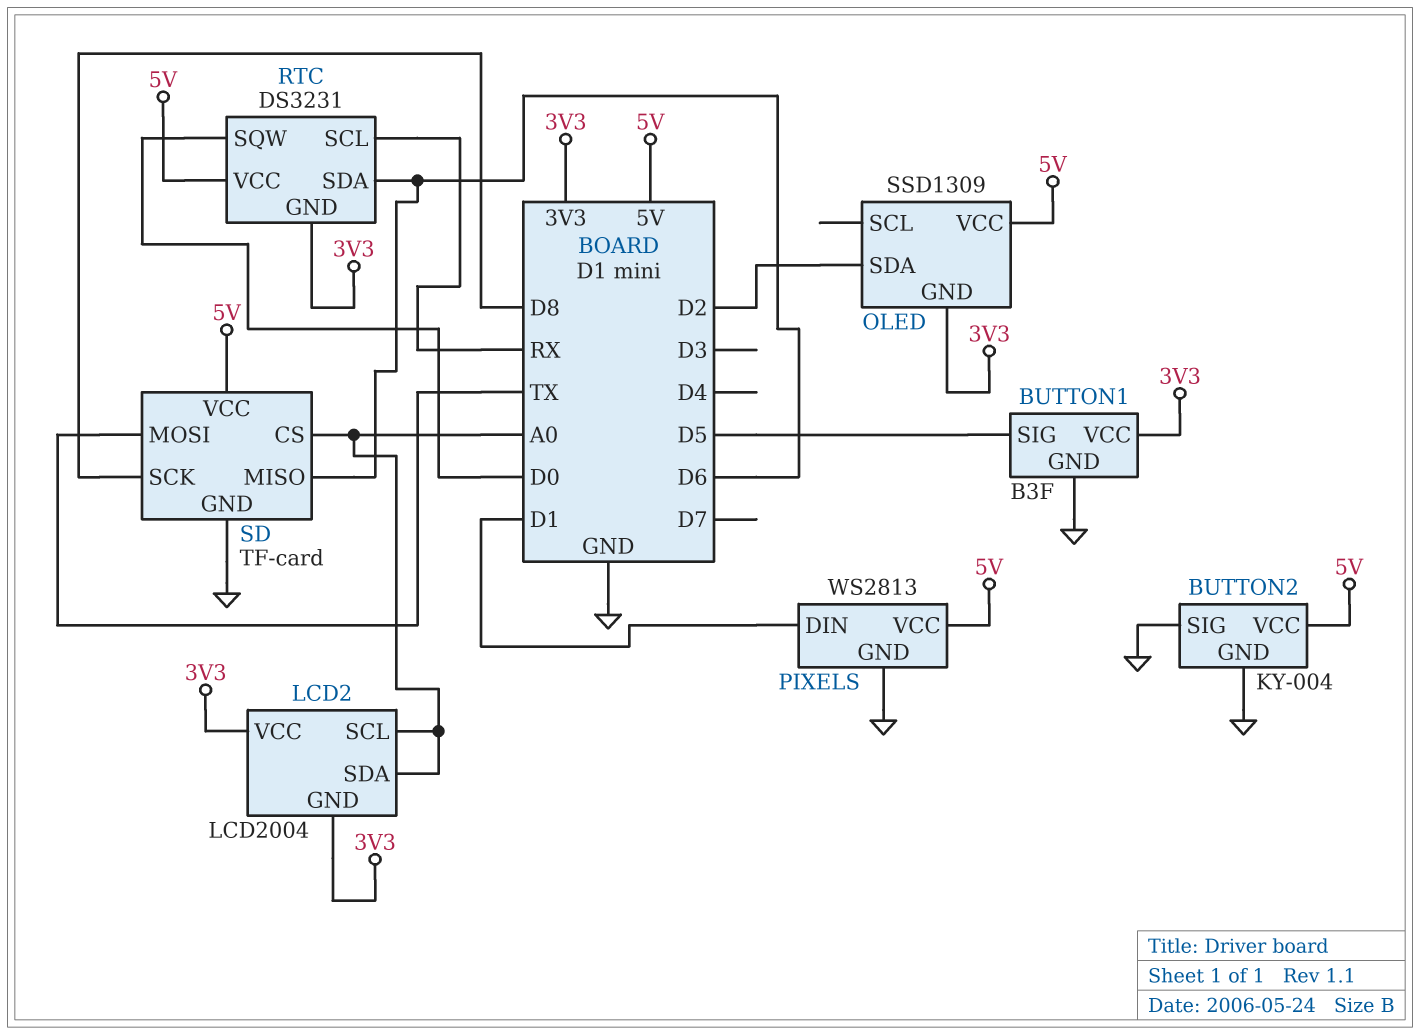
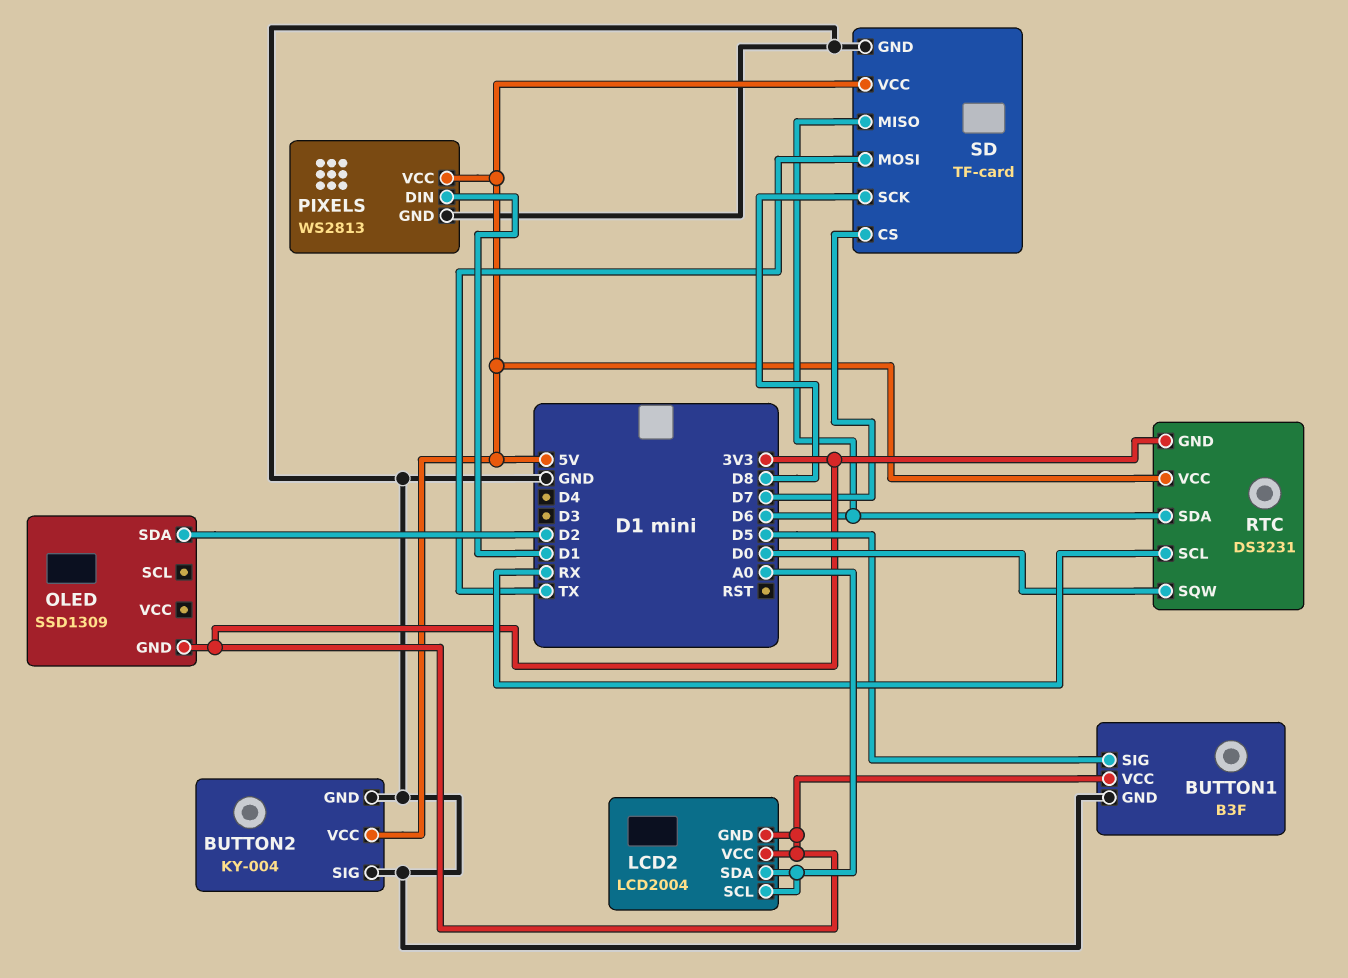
OLED pin VCC: 5V -> none
SD pin CS: A0 -> D7

